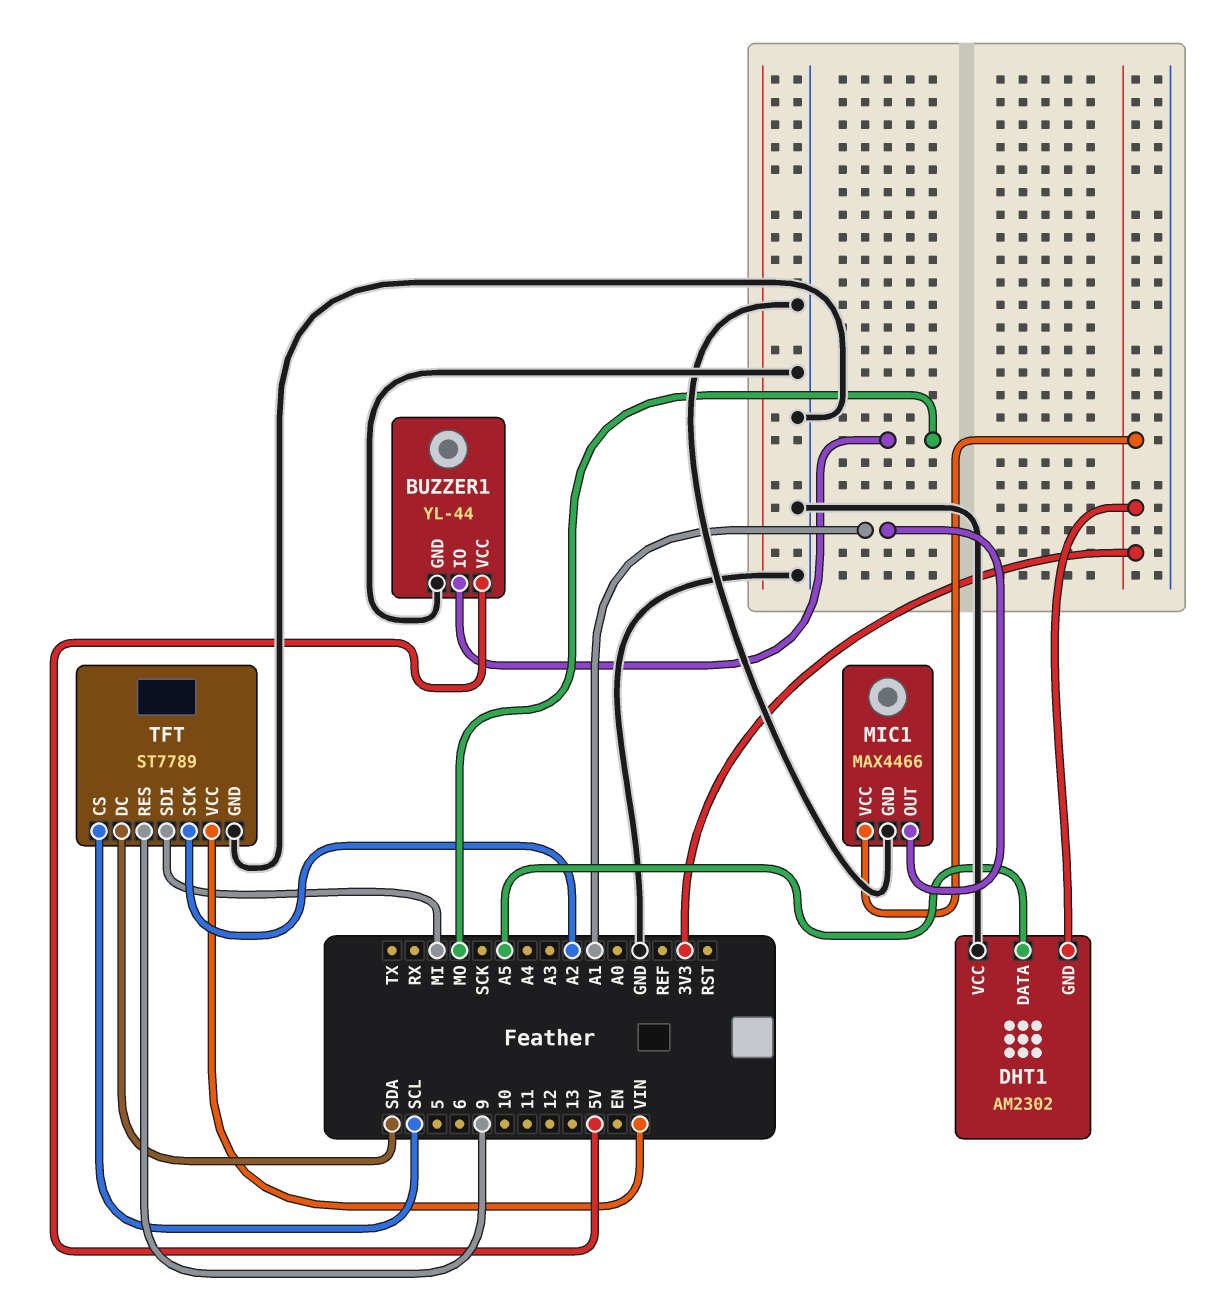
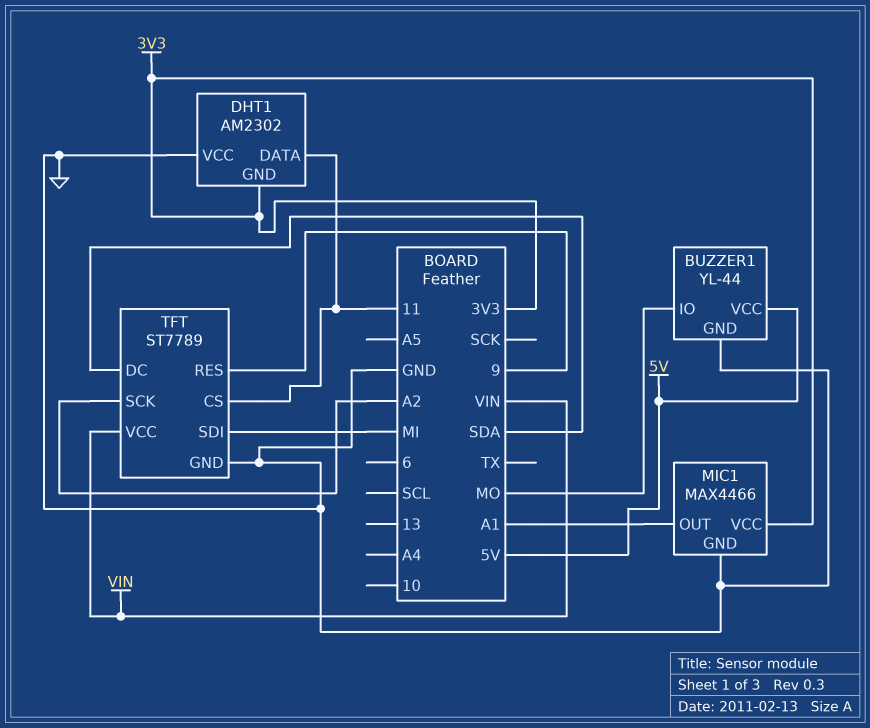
DHT1 pin DATA: A5 -> 11
TFT pin CS: SCL -> 11

